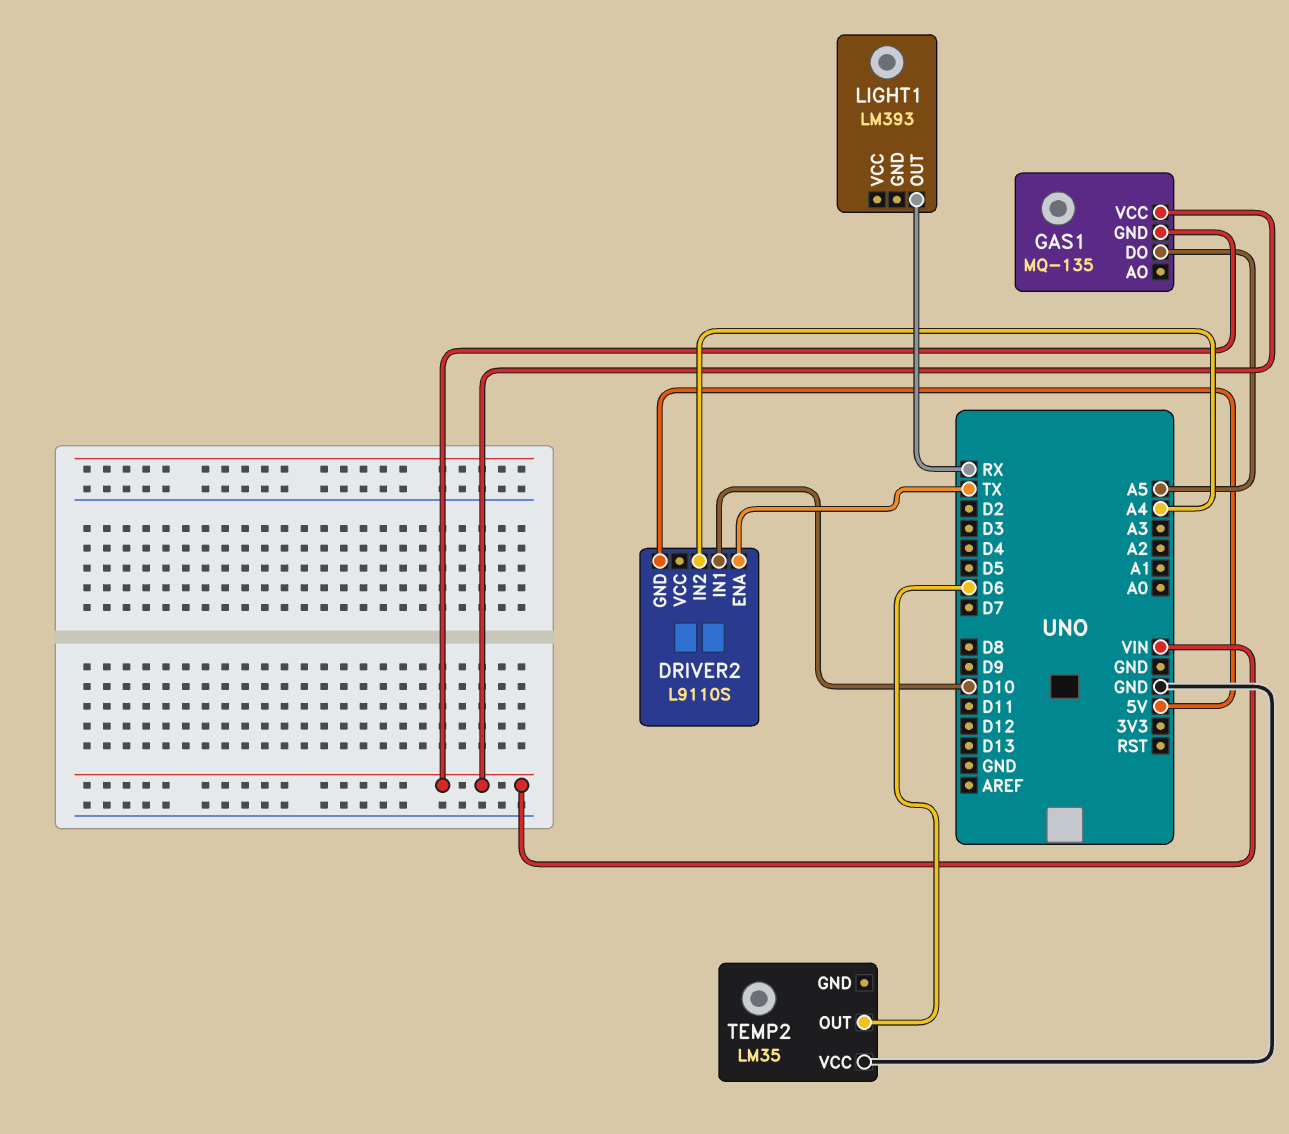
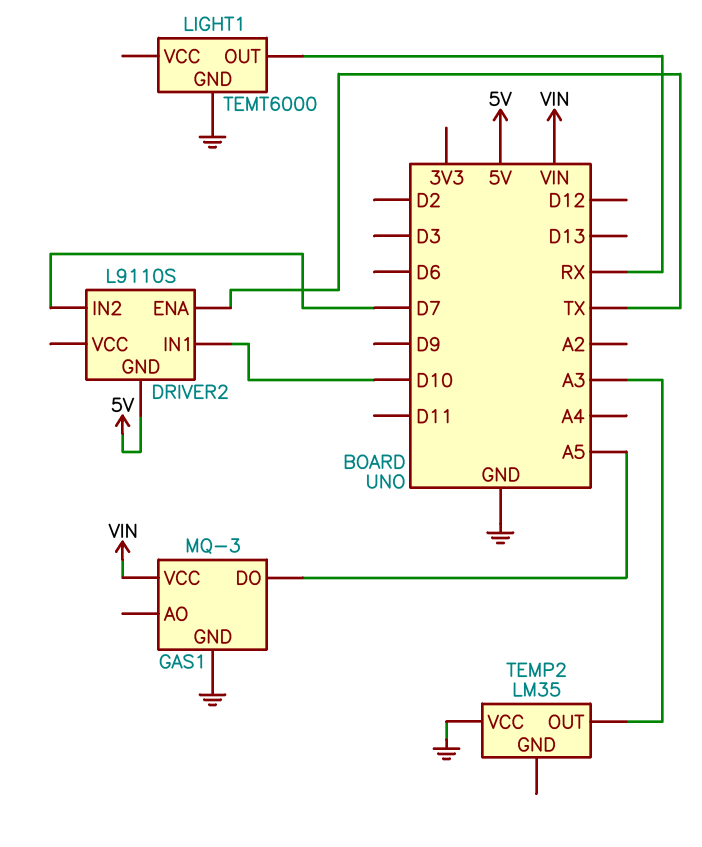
DRIVER2 pin IN2: A4 -> D7
GAS1: MQ-135 -> MQ-3
GAS1 pin GND: VIN -> GND
LIGHT1: LM393 -> TEMT6000
LIGHT1 pin GND: none -> GND
TEMP2 pin OUT: D6 -> A3

